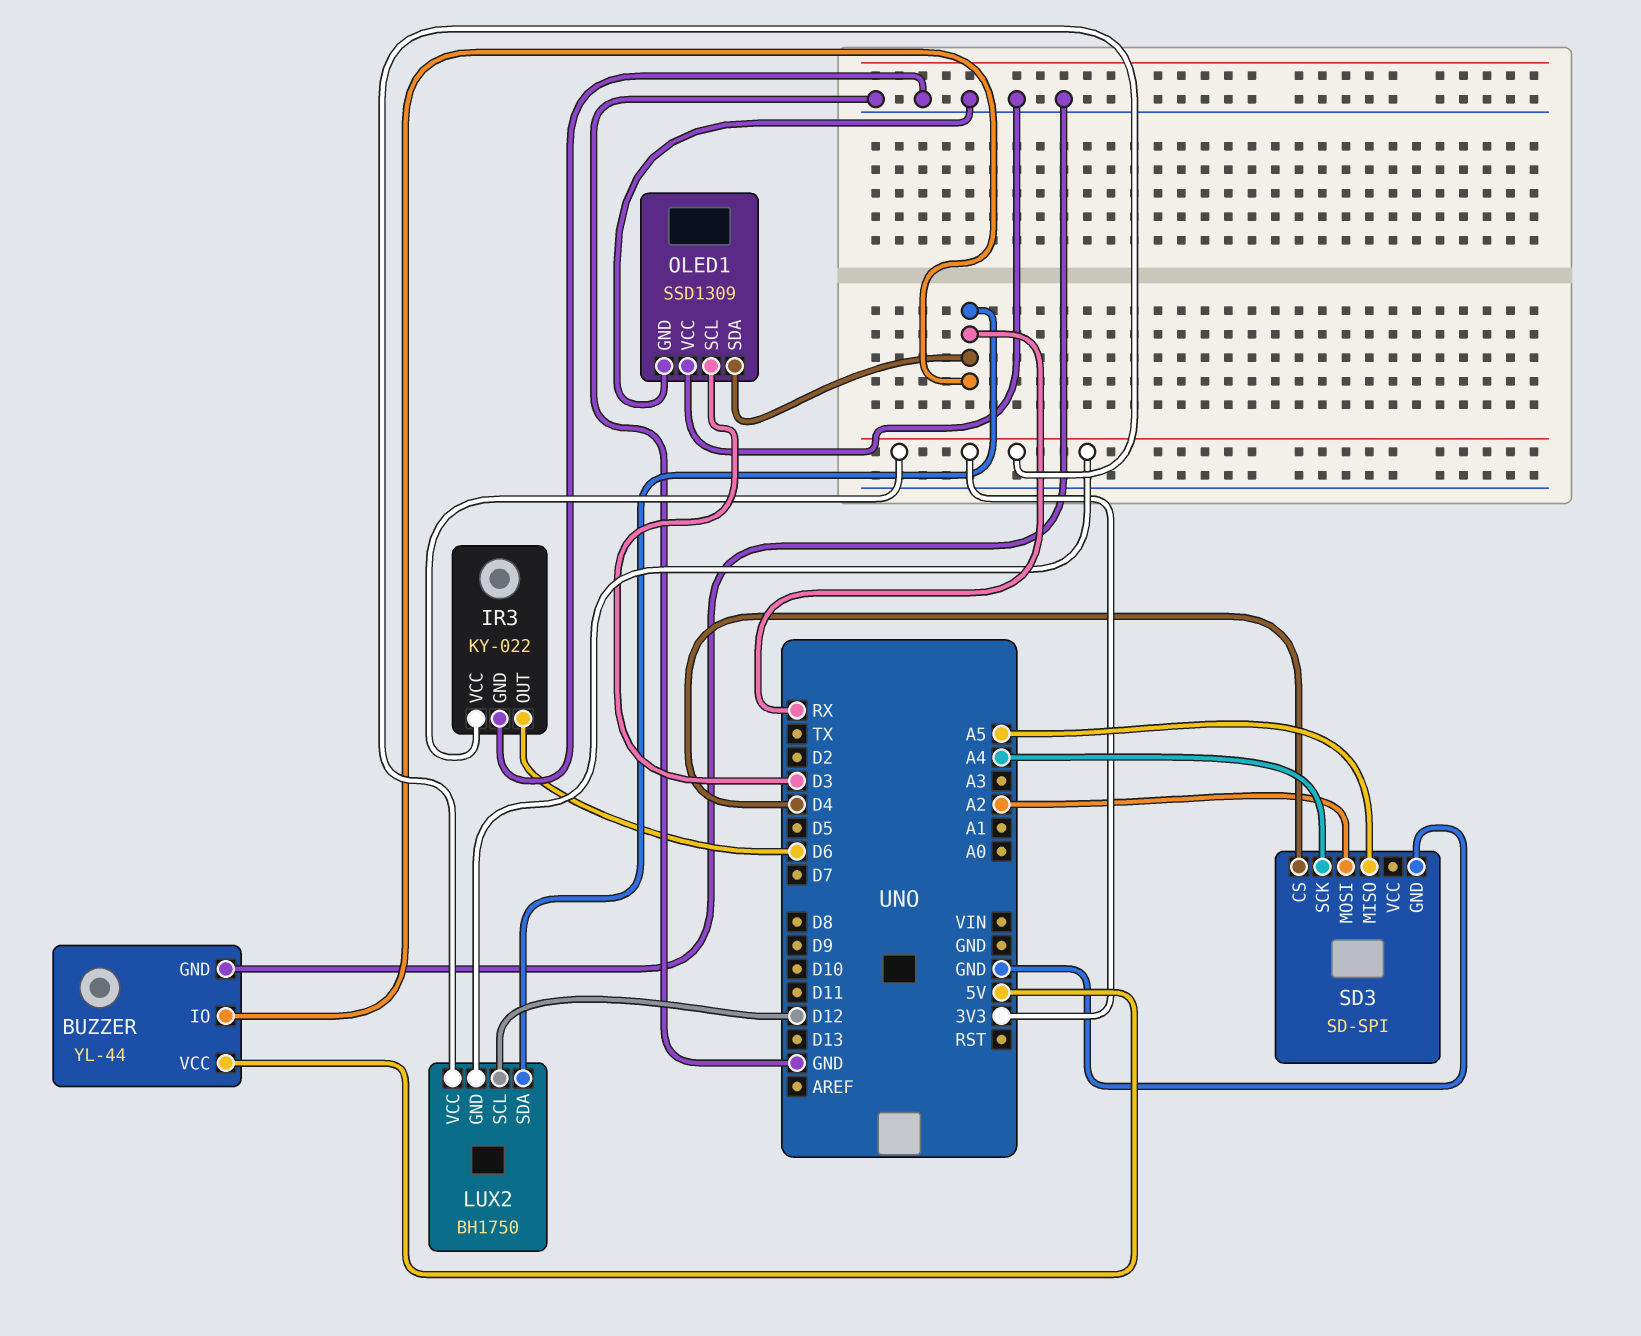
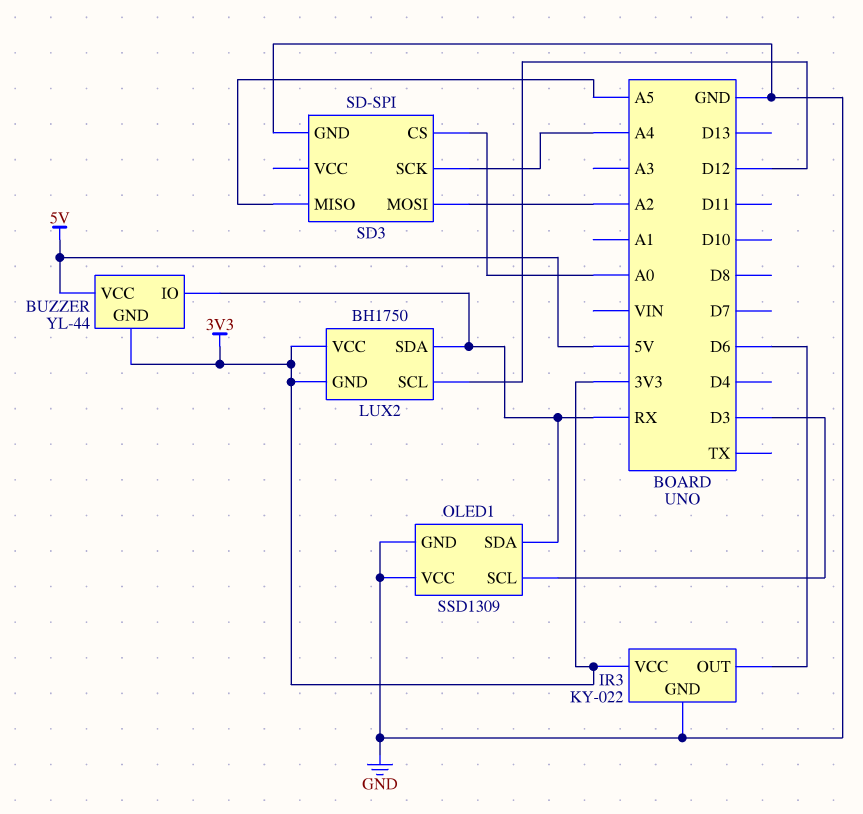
BUZZER pin GND: GND -> 3V3
SD3 pin CS: D4 -> A0

